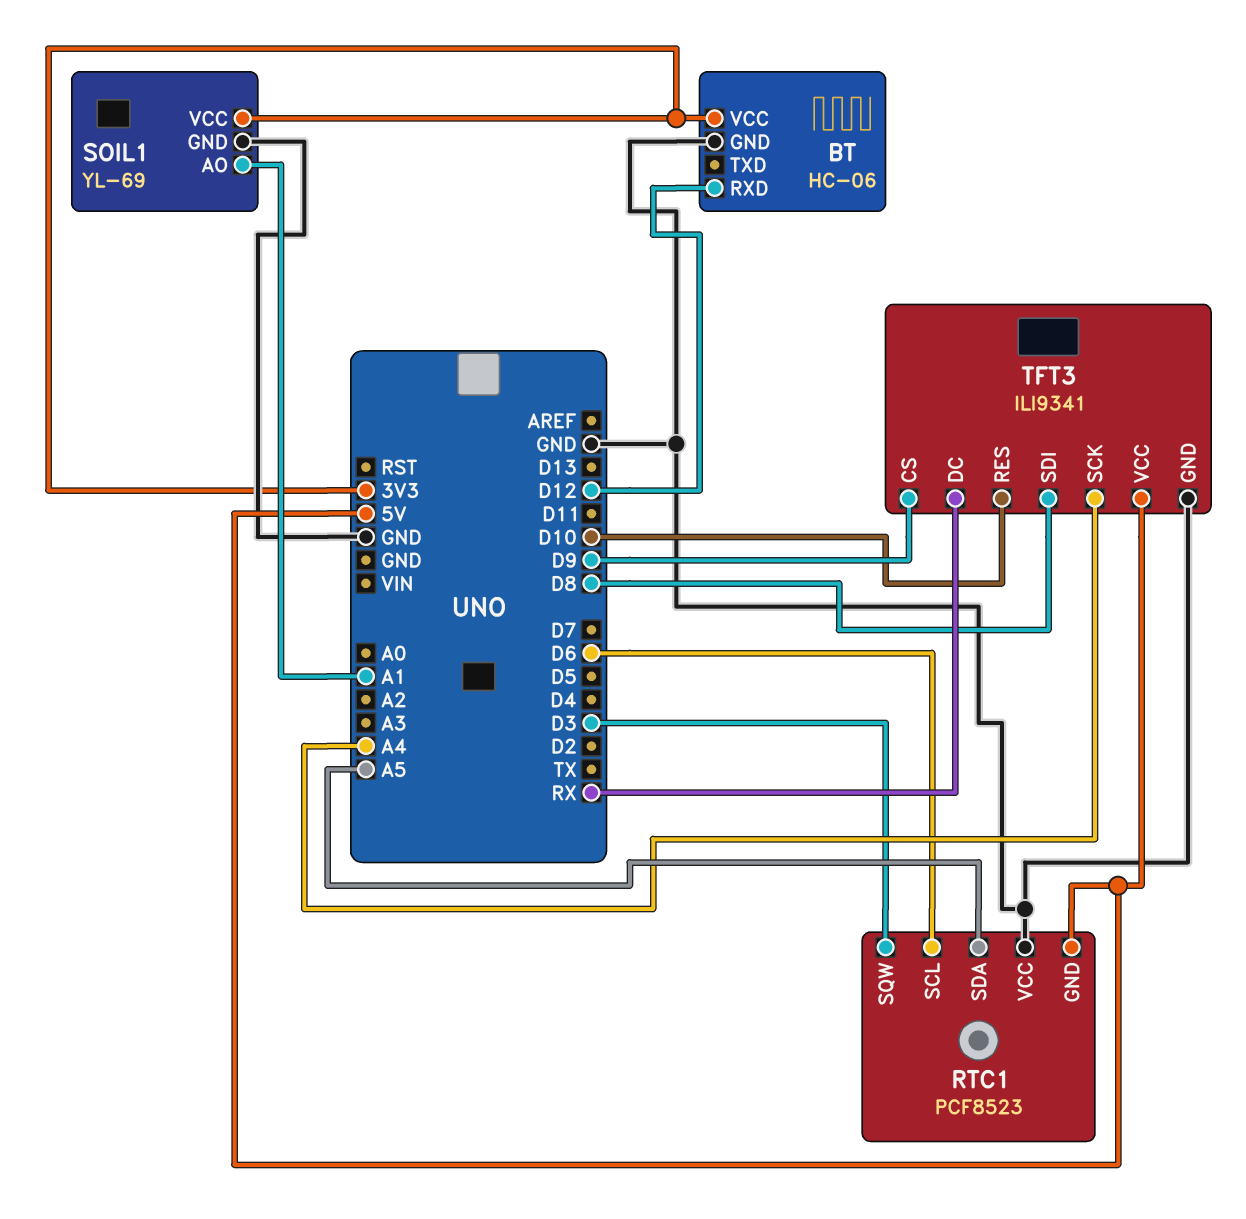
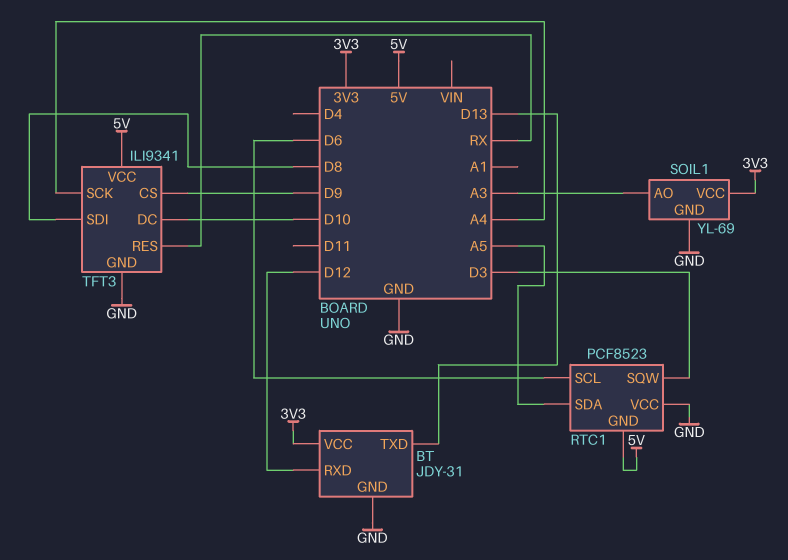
BT: HC-06 -> JDY-31
BT pin TXD: none -> D13
SOIL1 pin AO: A1 -> A3
TFT3 pin DC: RX -> D10
TFT3 pin RES: D10 -> RX

